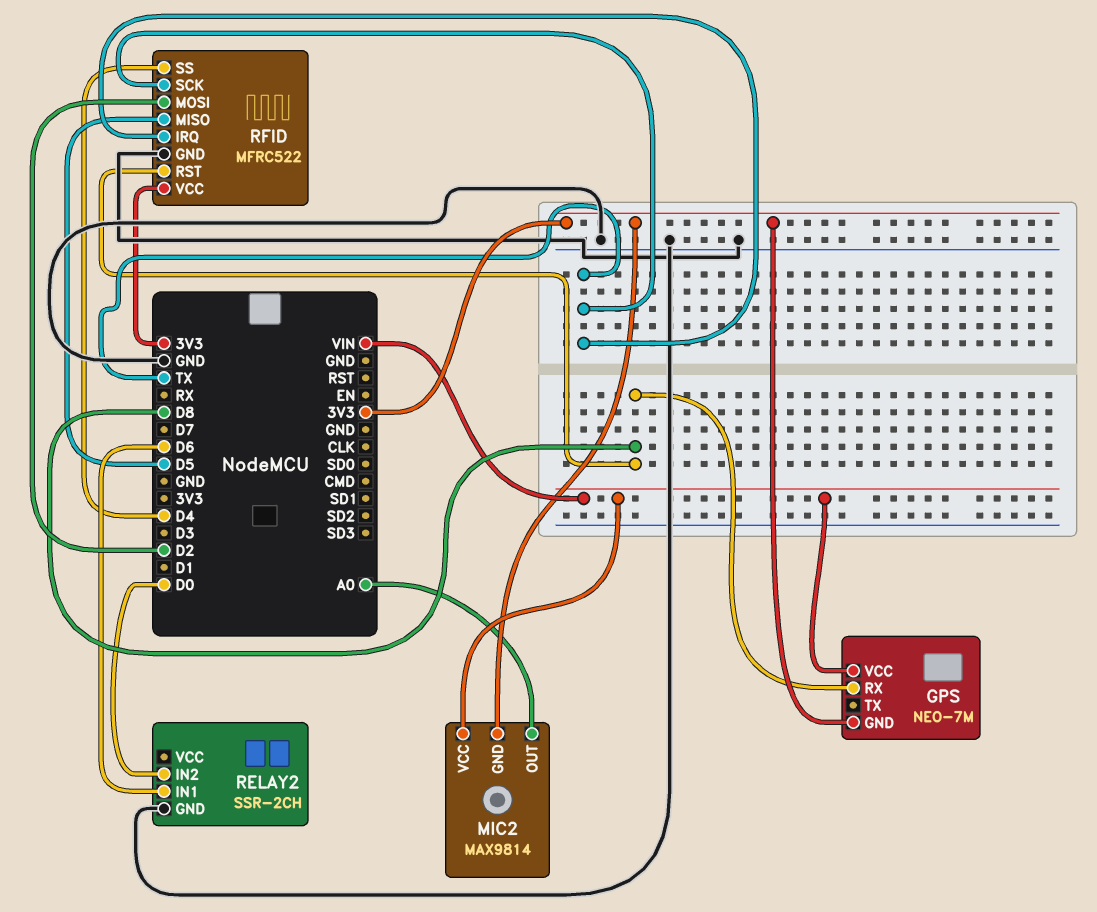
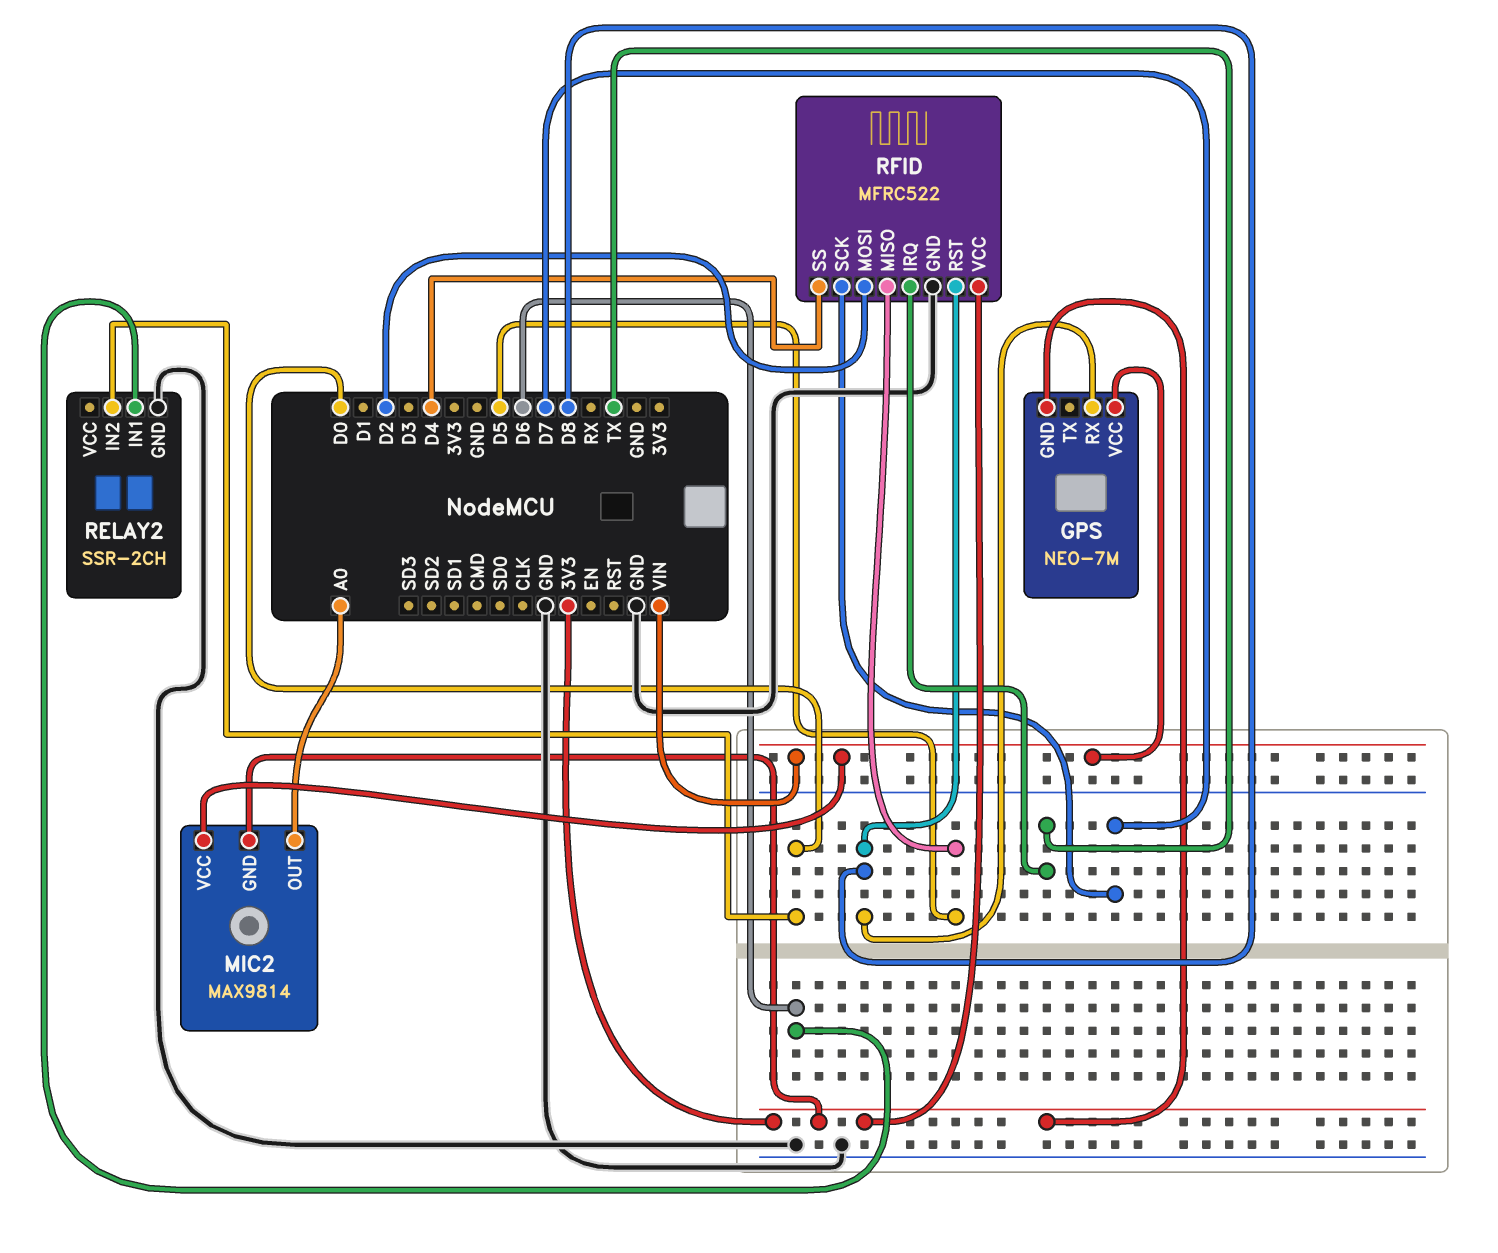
RFID pin SCK: TX -> D7

